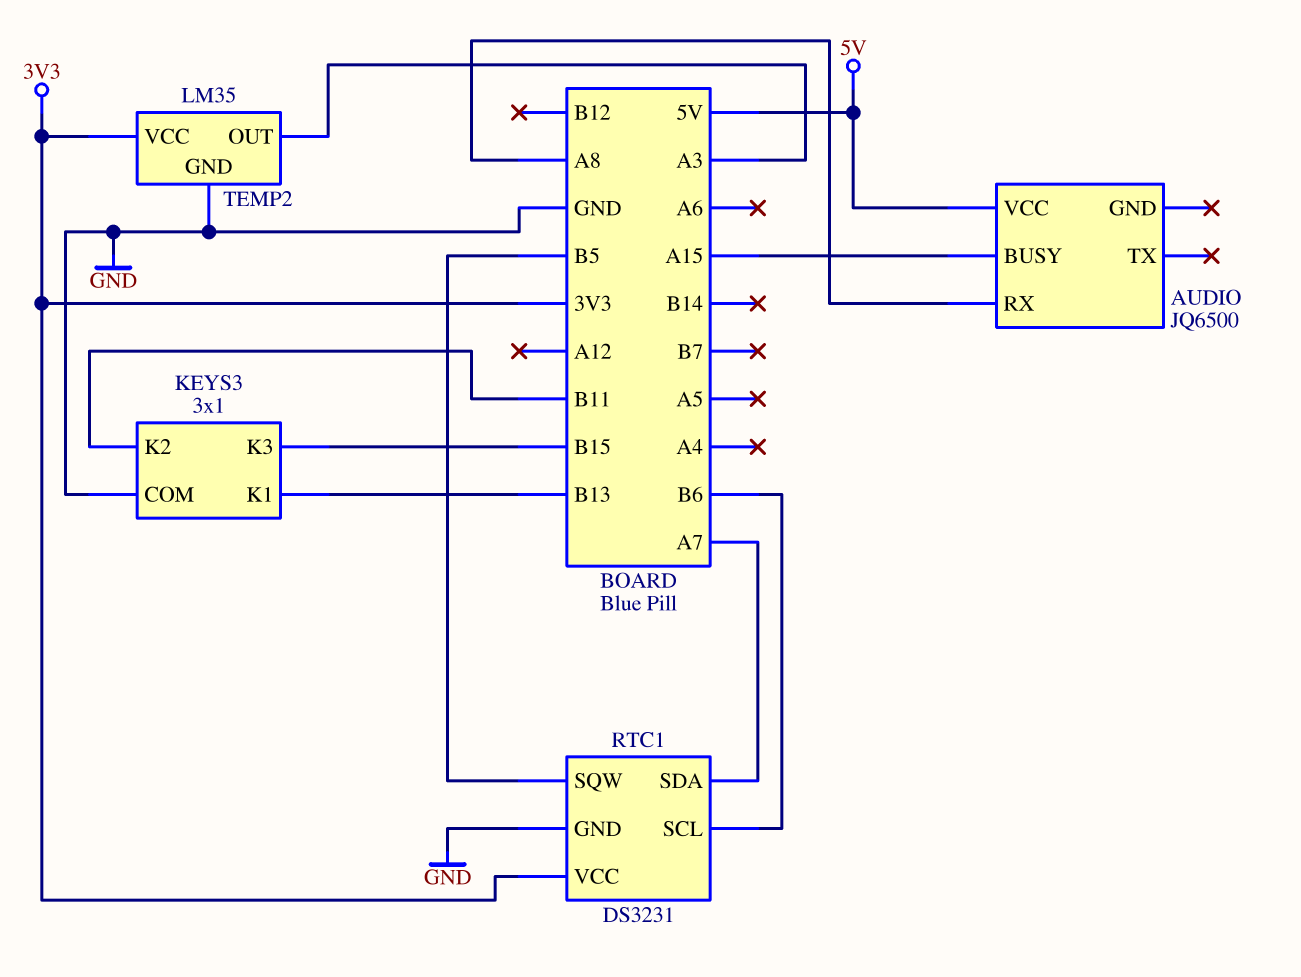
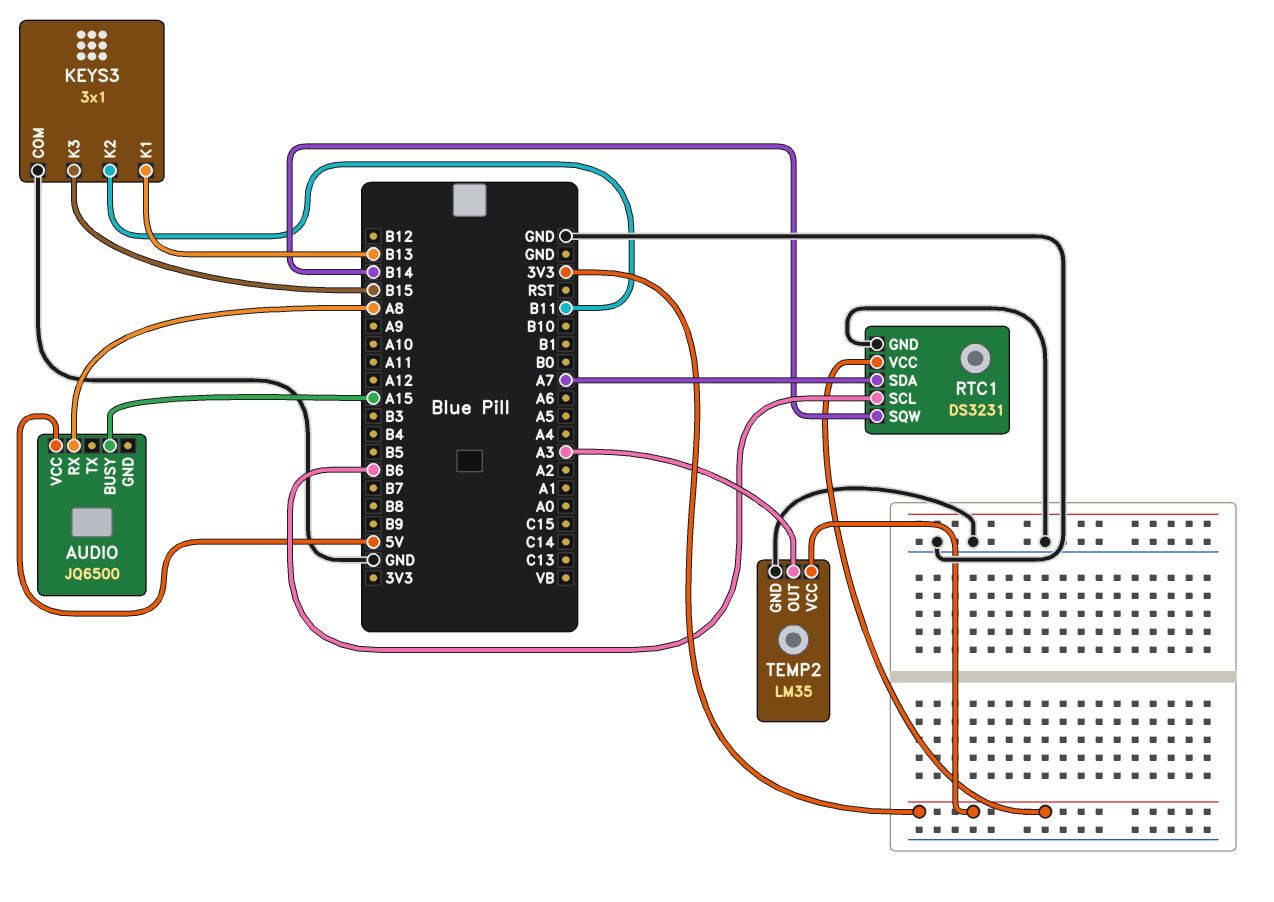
RTC1 pin SQW: B5 -> B14

